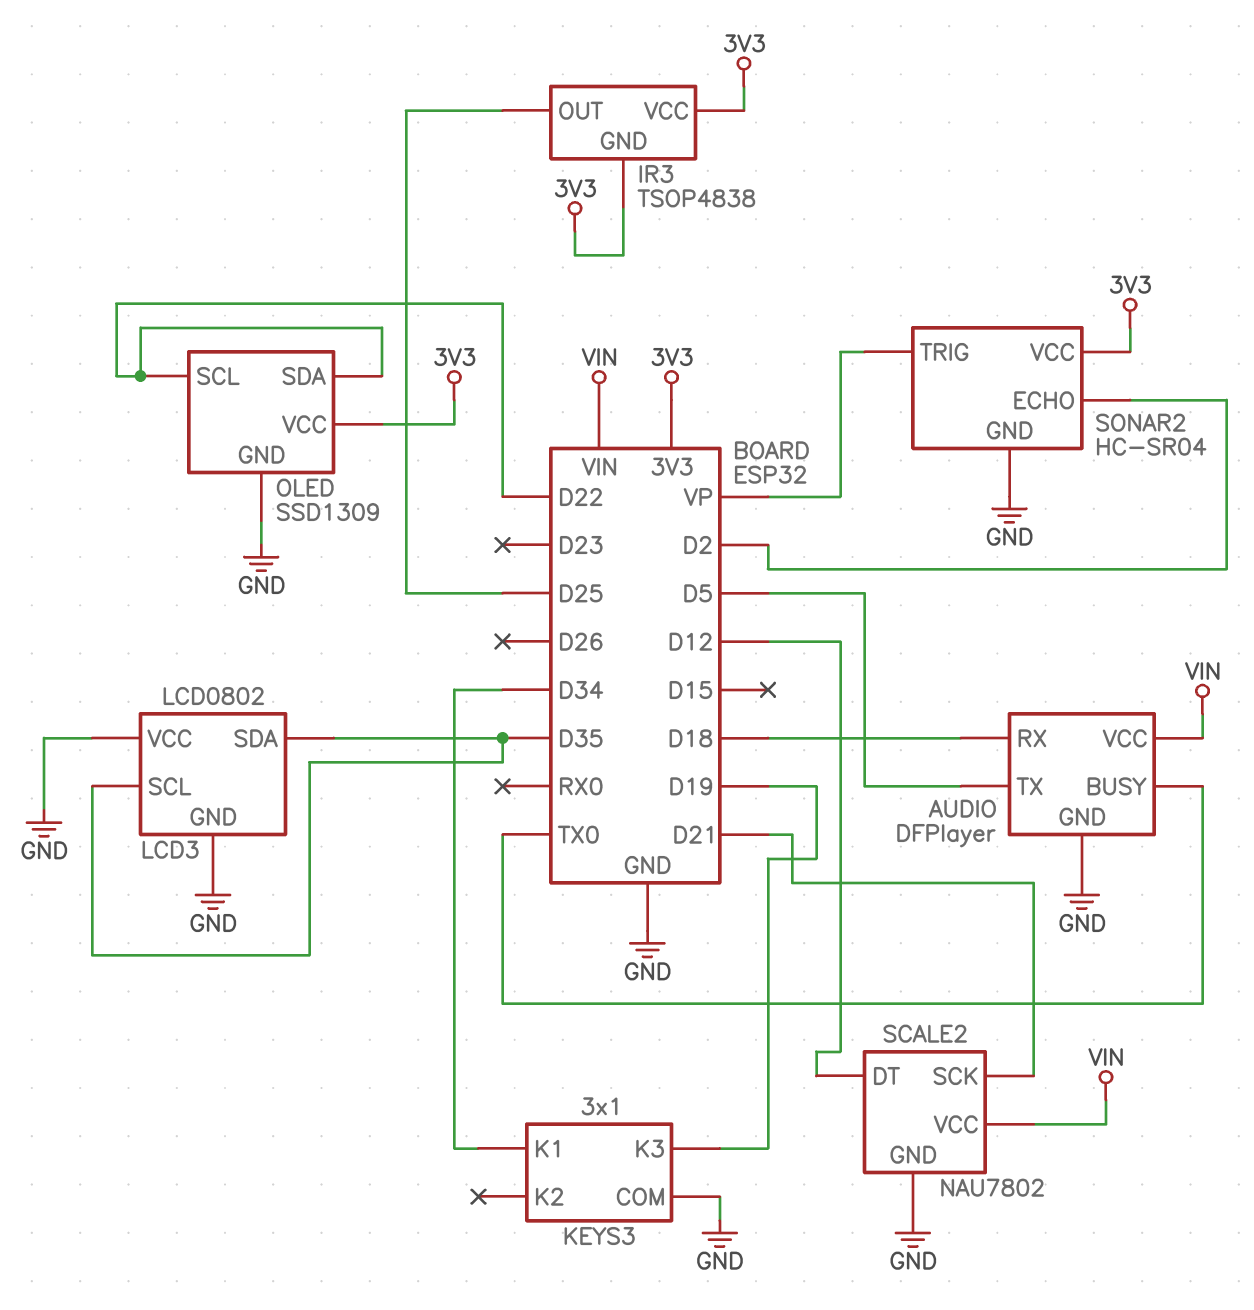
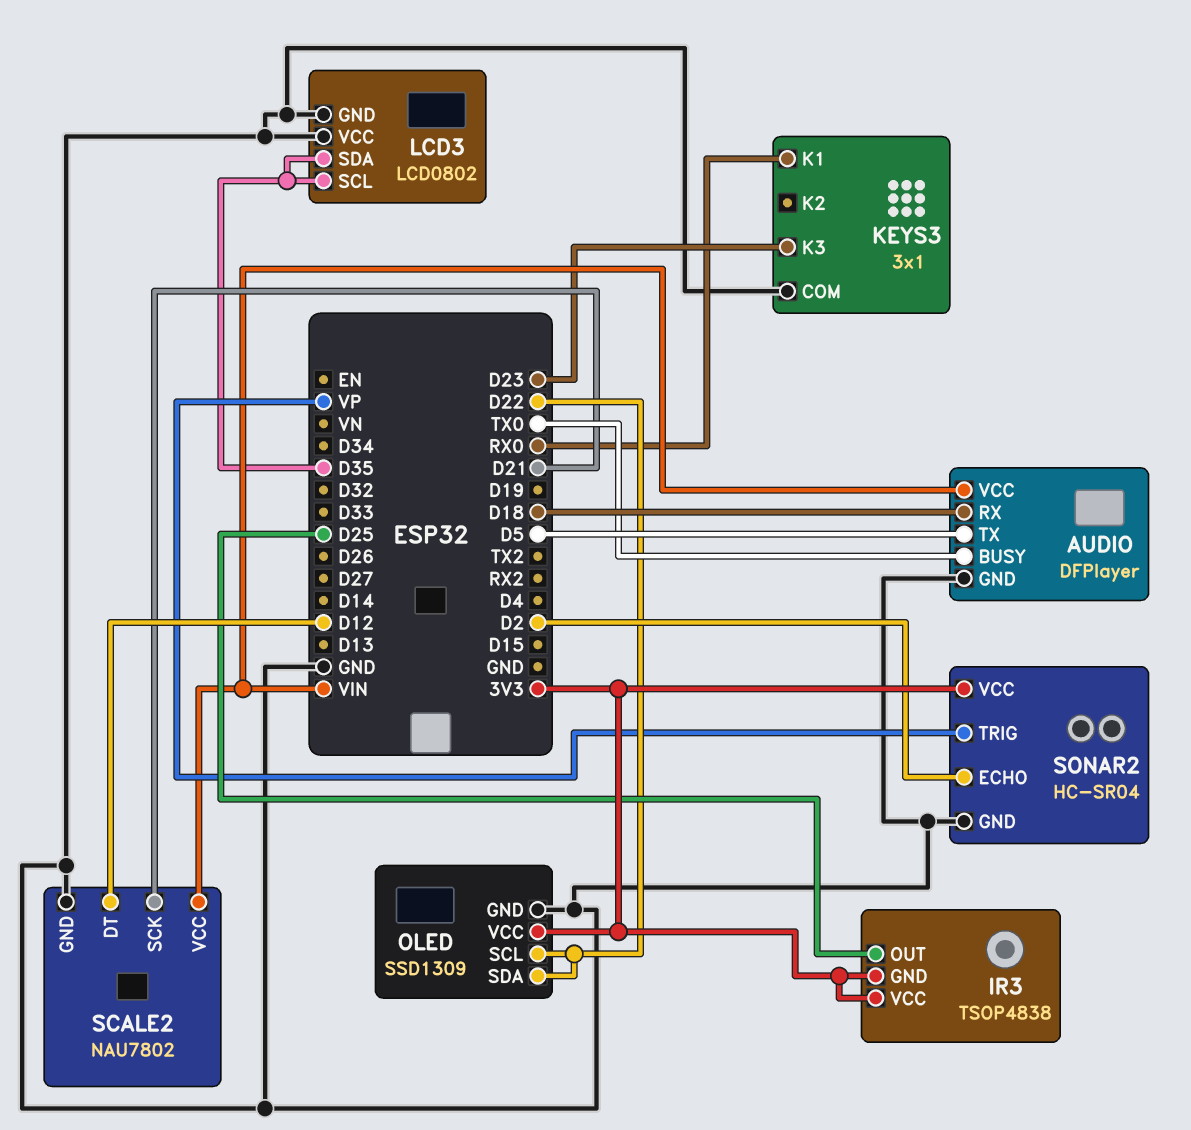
KEYS3 pin K1: D34 -> RX0
KEYS3 pin K3: D19 -> D23

